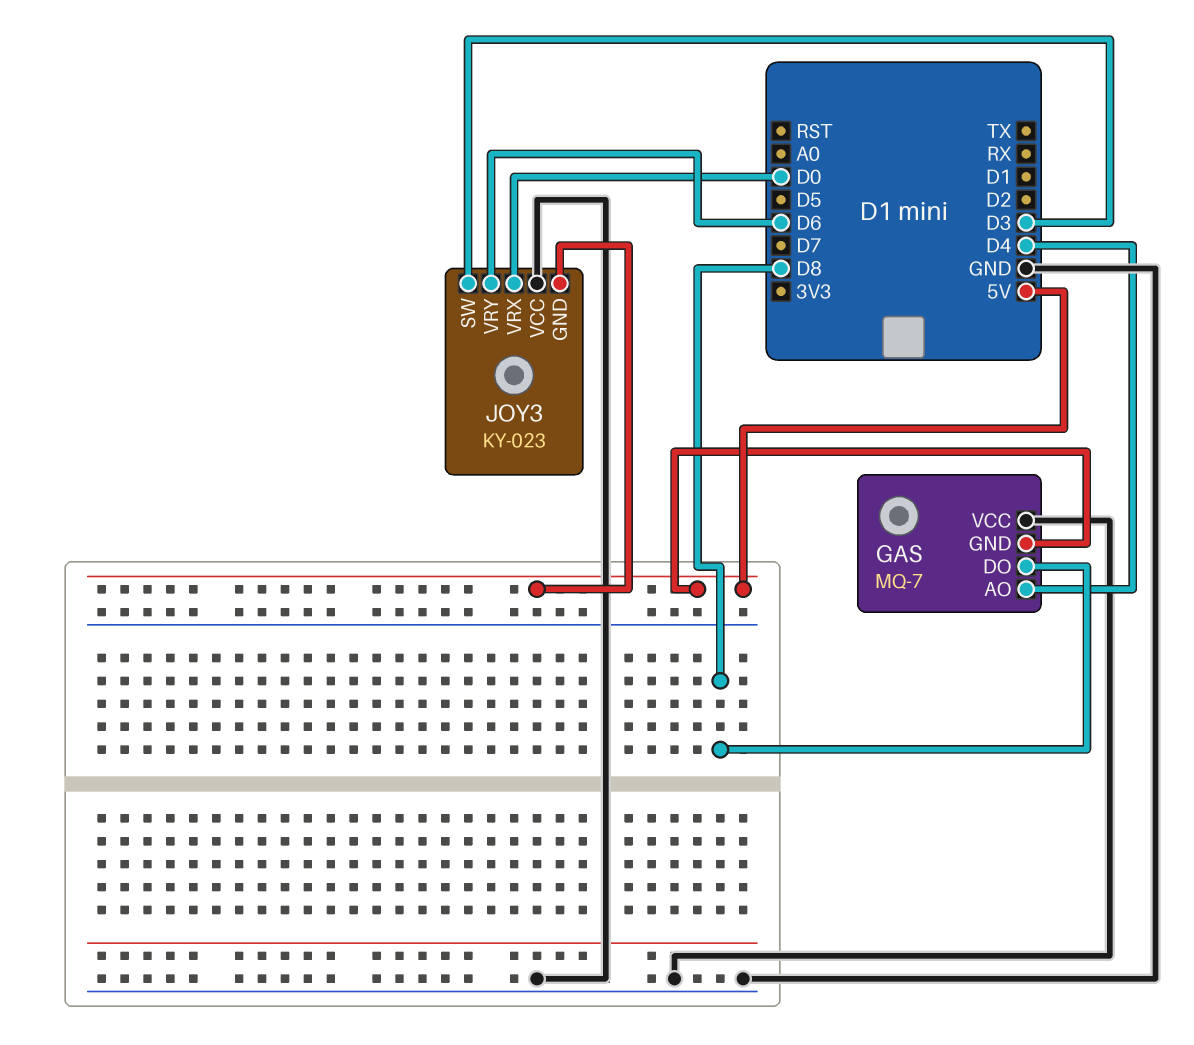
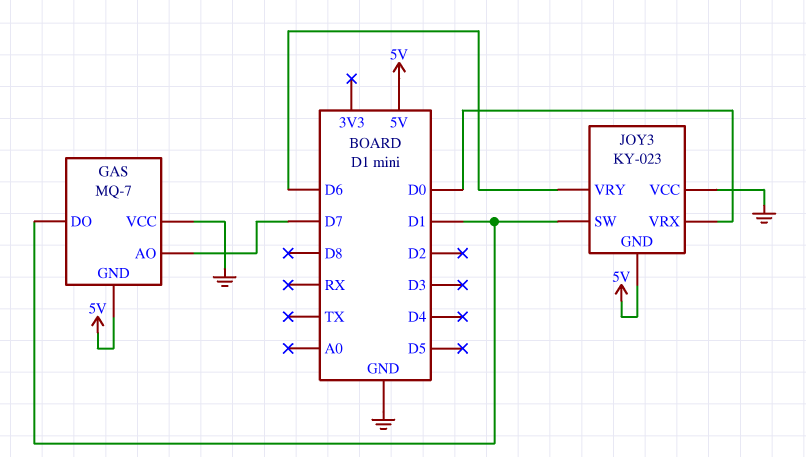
GAS pin AO: D4 -> D7
GAS pin DO: D8 -> D1
JOY3 pin SW: D3 -> D1

